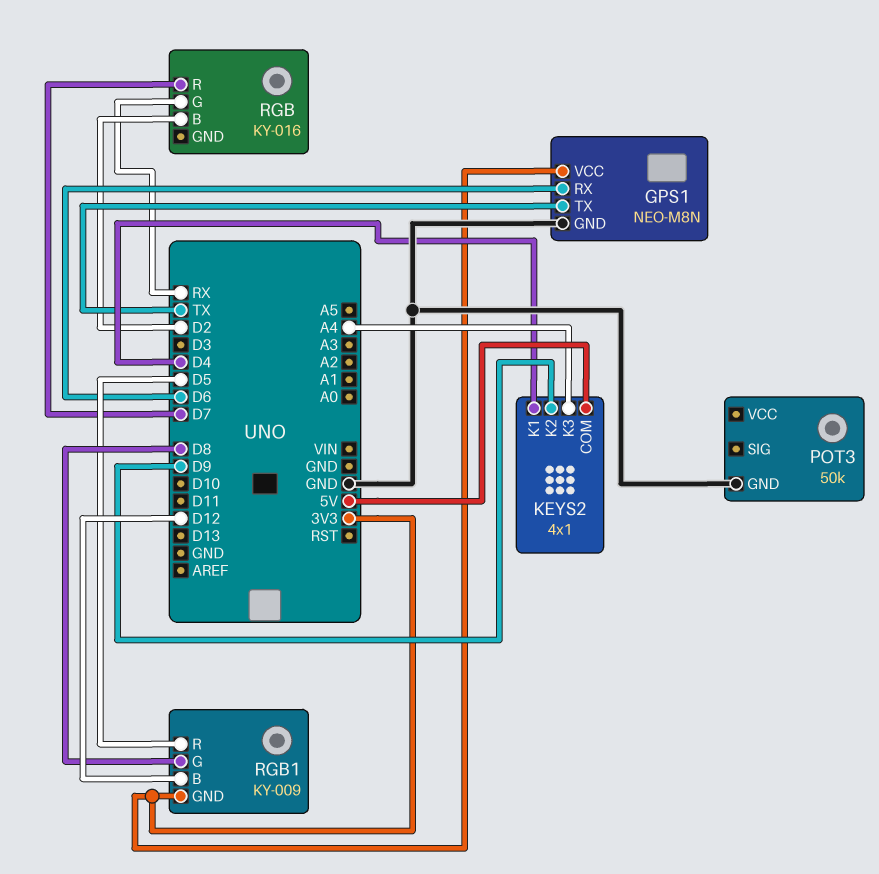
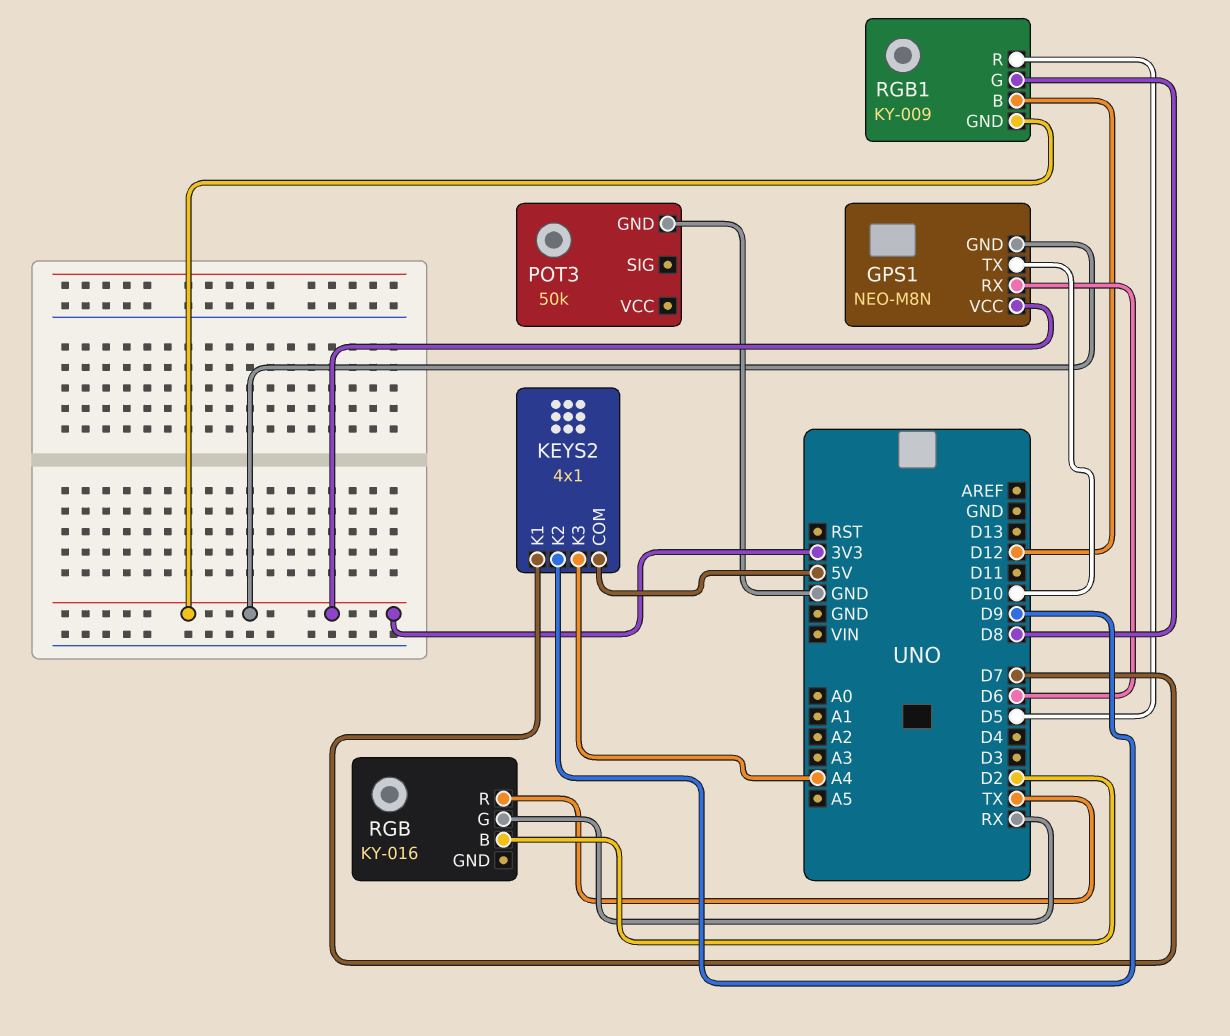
GPS1 pin GND: GND -> 3V3
GPS1 pin TX: TX -> D10
KEYS2 pin K1: D4 -> D7
RGB pin R: D7 -> TX

